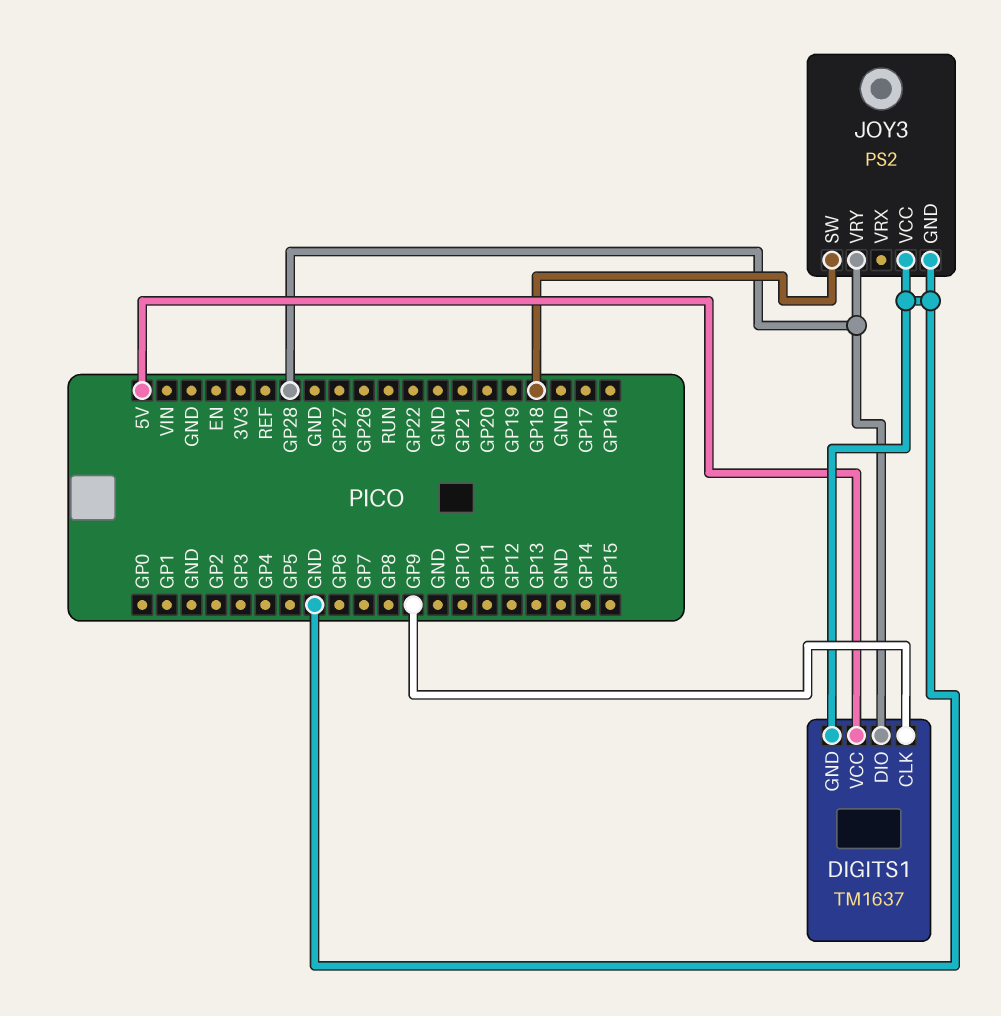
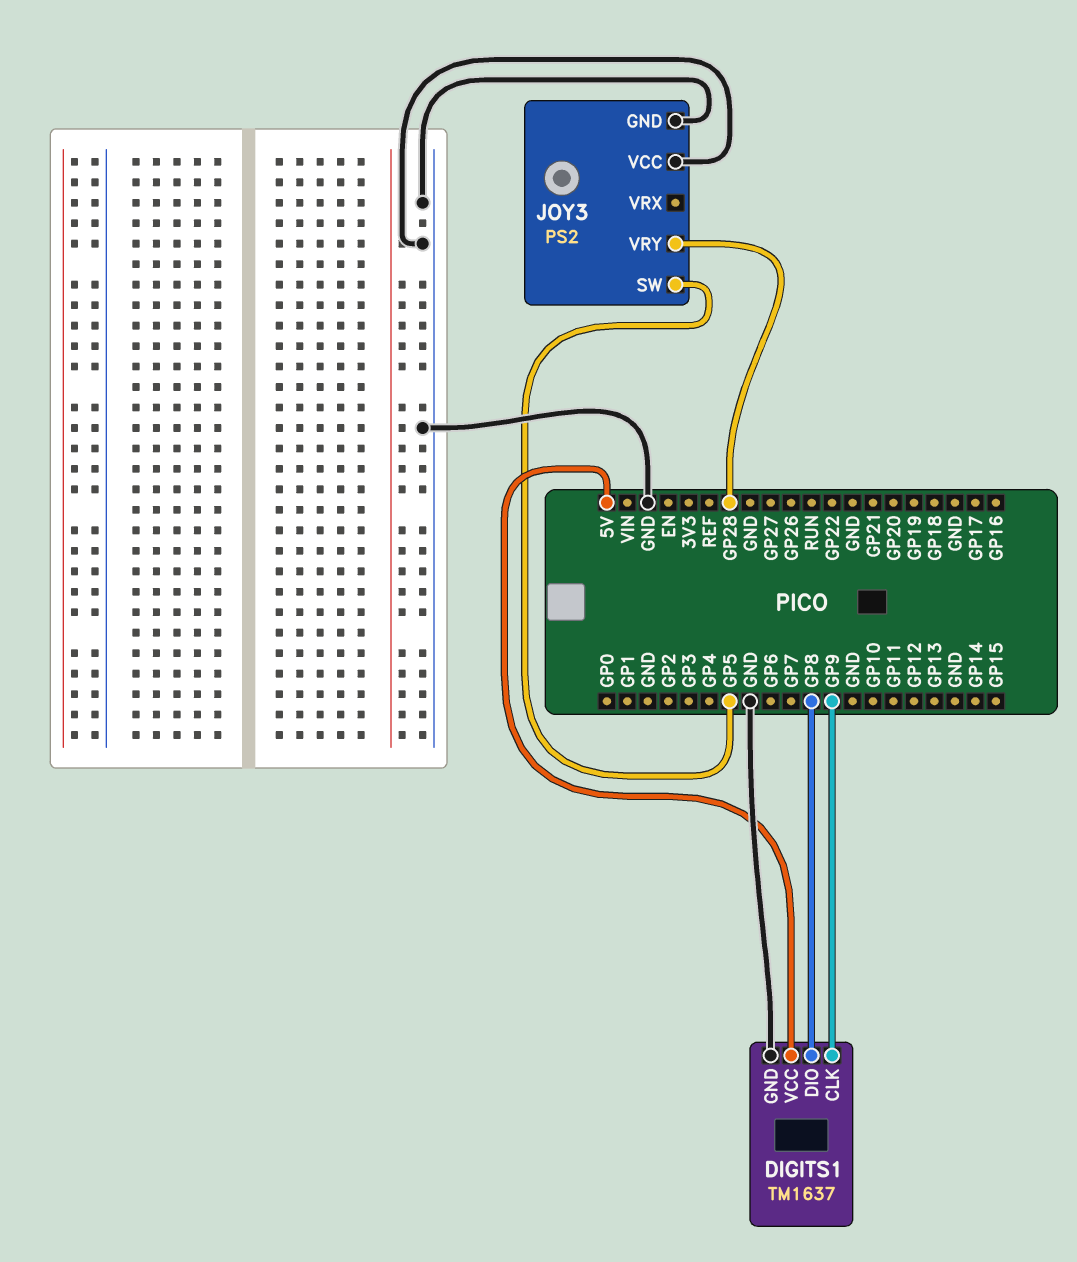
DIGITS1 pin DIO: GP28 -> GP8
JOY3 pin SW: GP18 -> GP5

